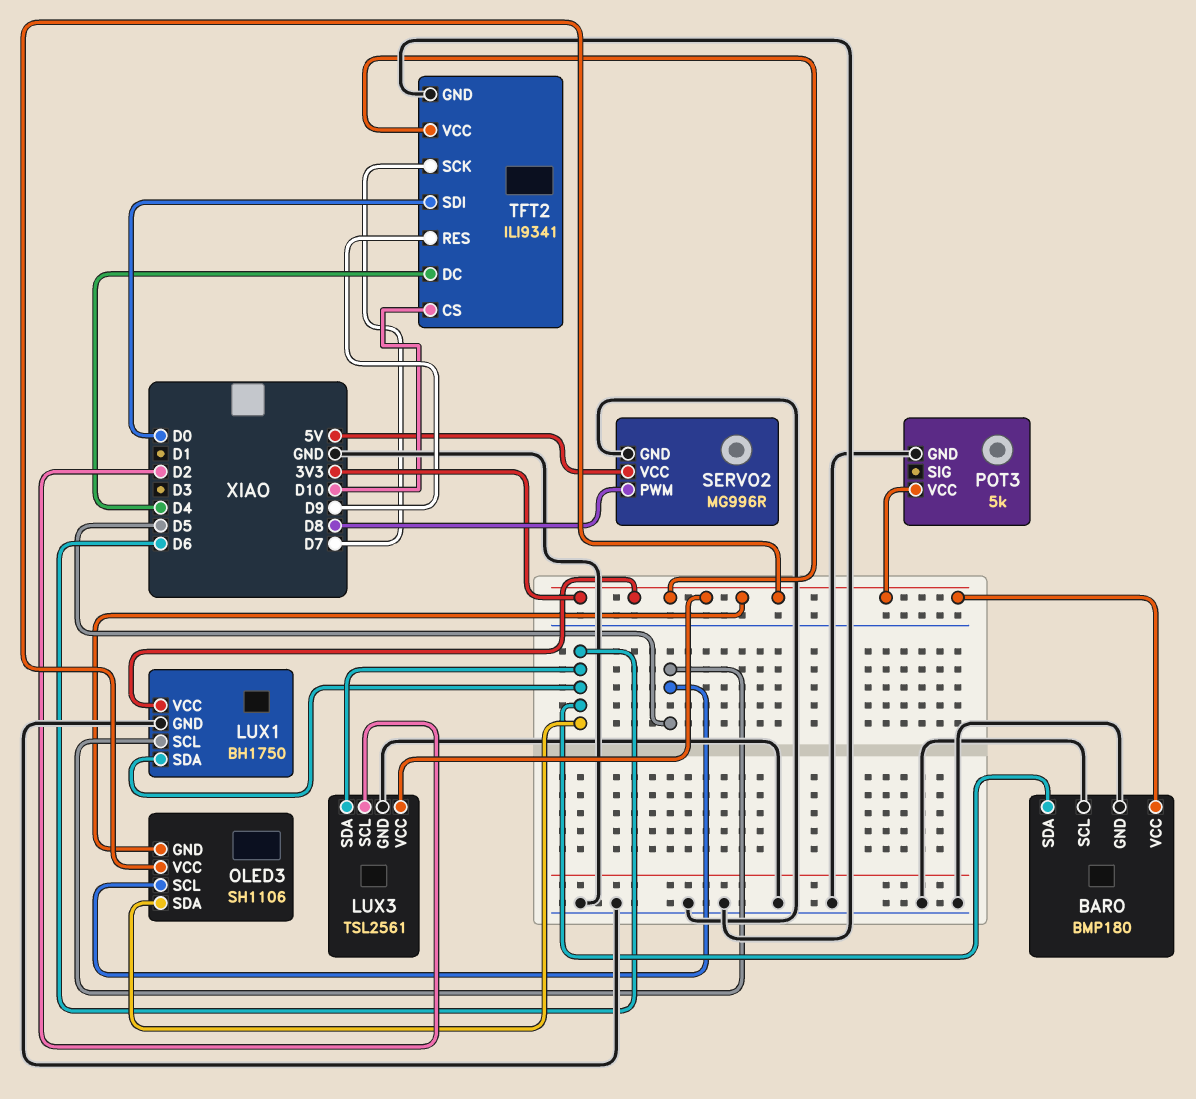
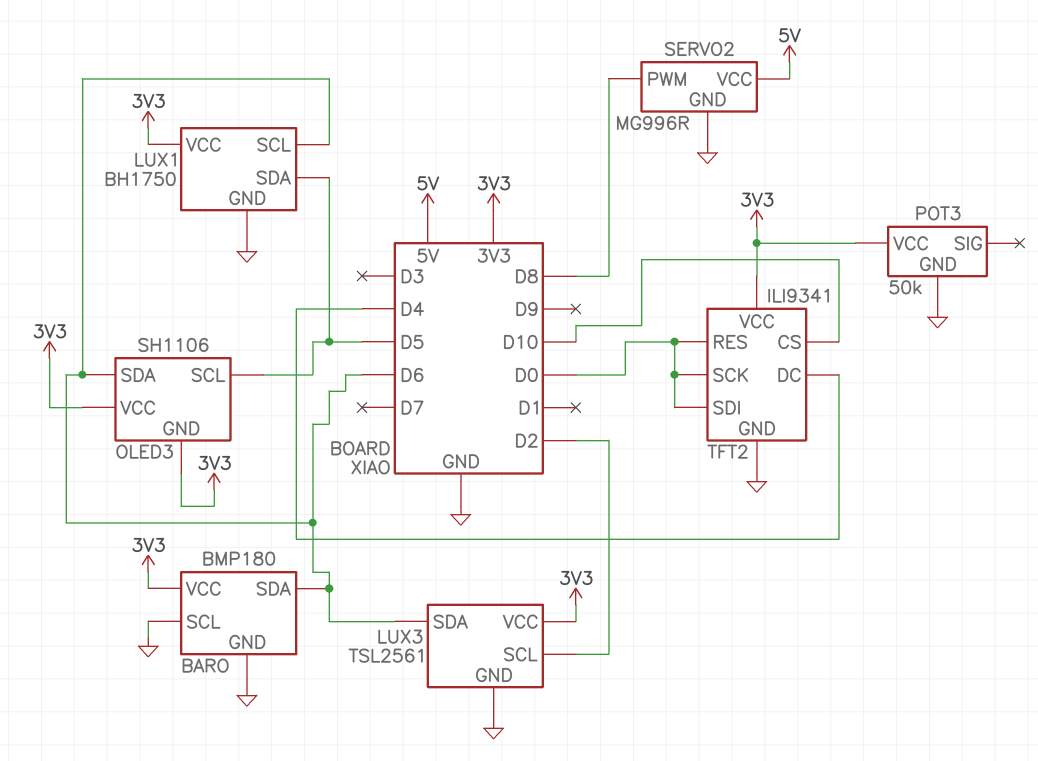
LUX1 pin SCL: D5 -> D6
LUX1 pin SDA: D6 -> D5
POT3: 5k -> 50k
TFT2 pin RES: D9 -> D0
TFT2 pin SCK: D7 -> D0

